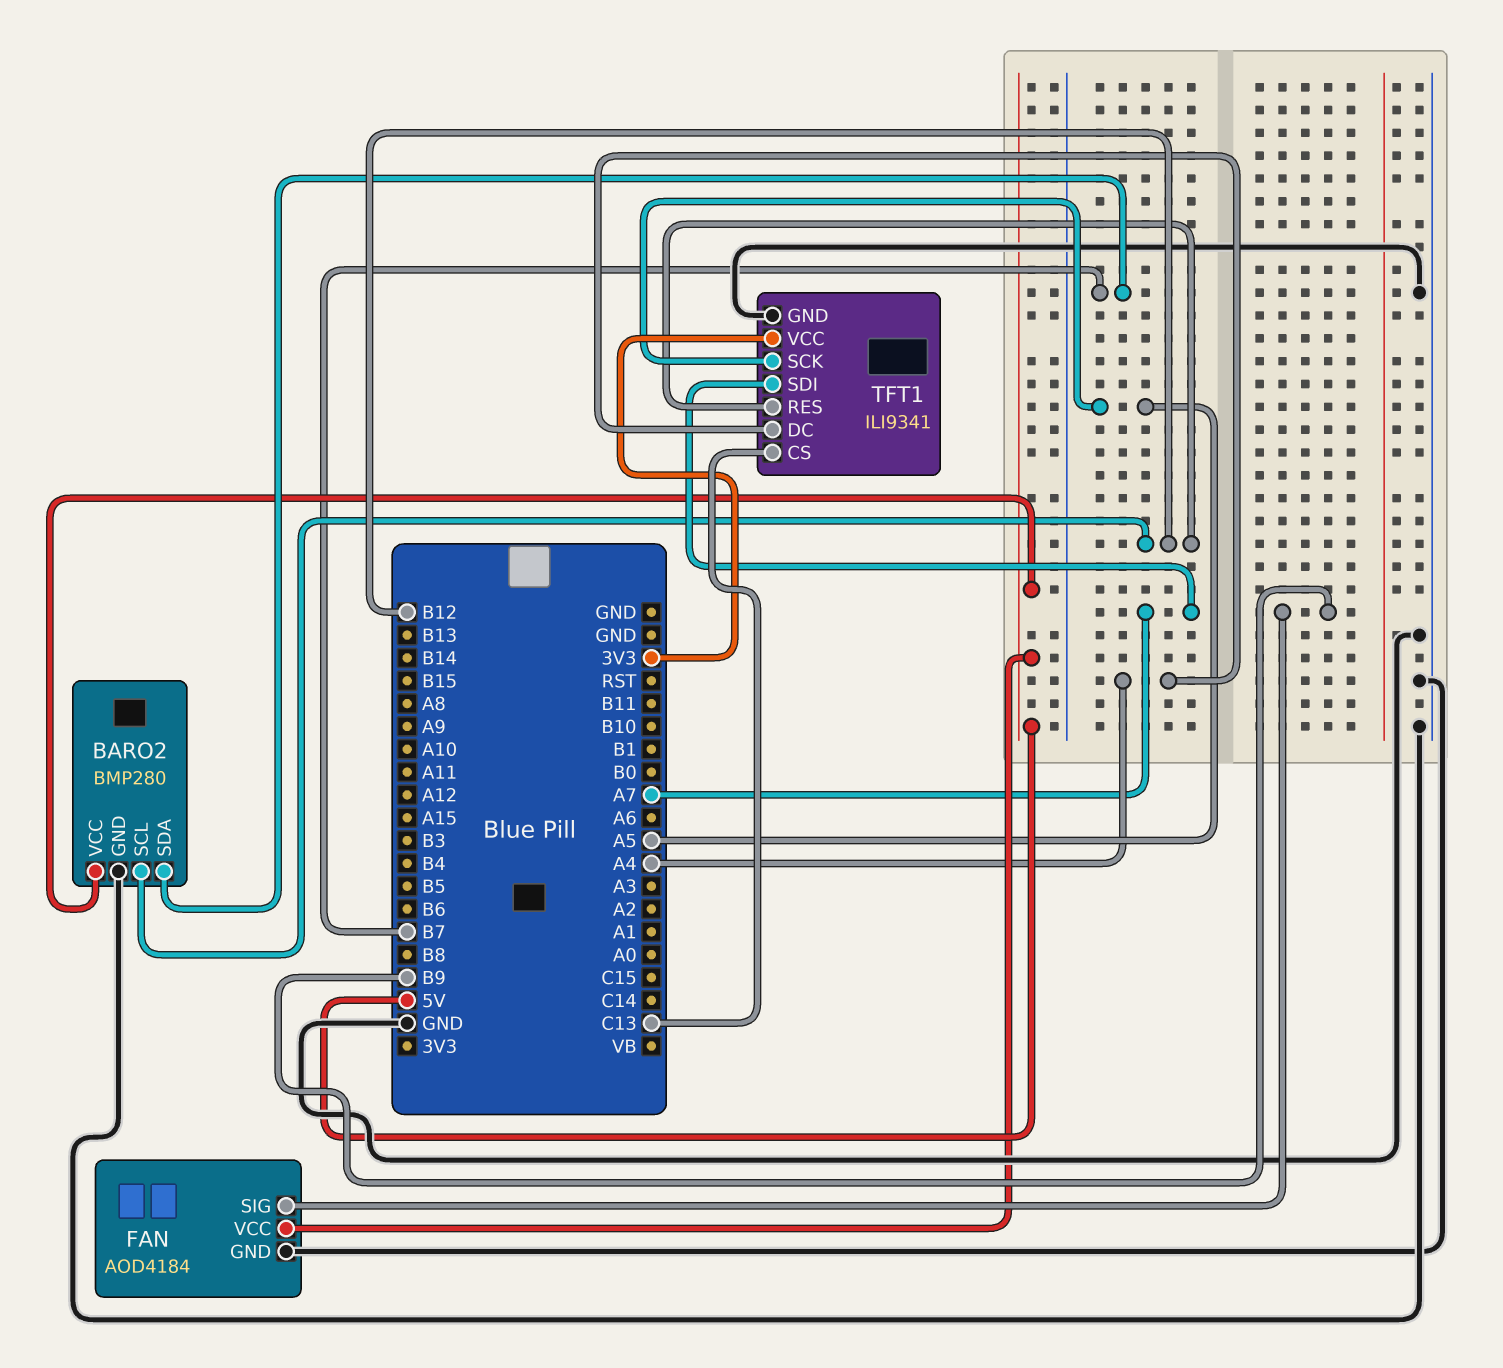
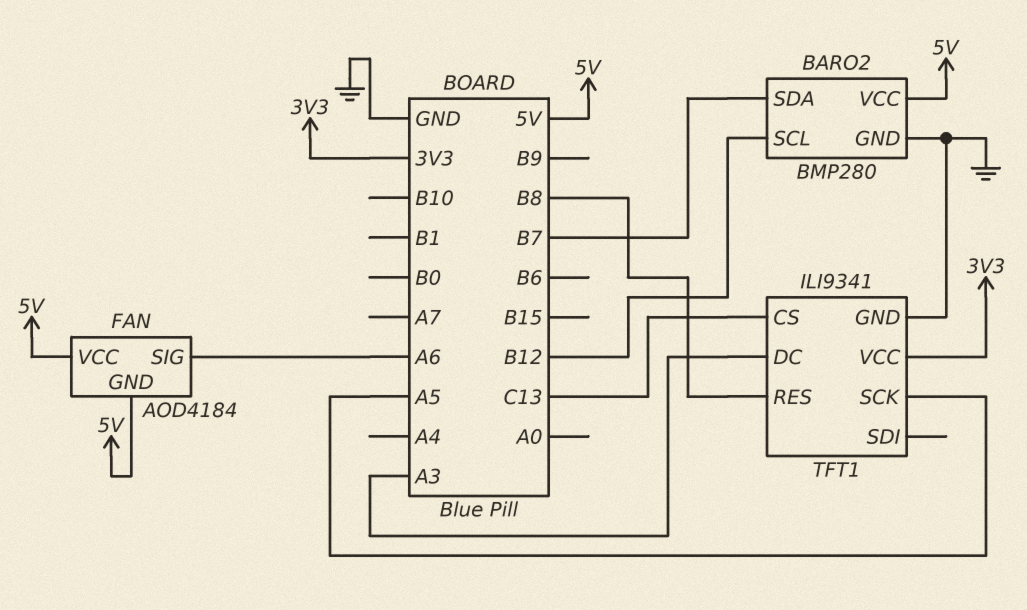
FAN pin GND: GND -> 5V
FAN pin SIG: B9 -> A6
TFT1 pin DC: A4 -> A3
TFT1 pin RES: B12 -> B8
TFT1 pin SDI: A7 -> none

